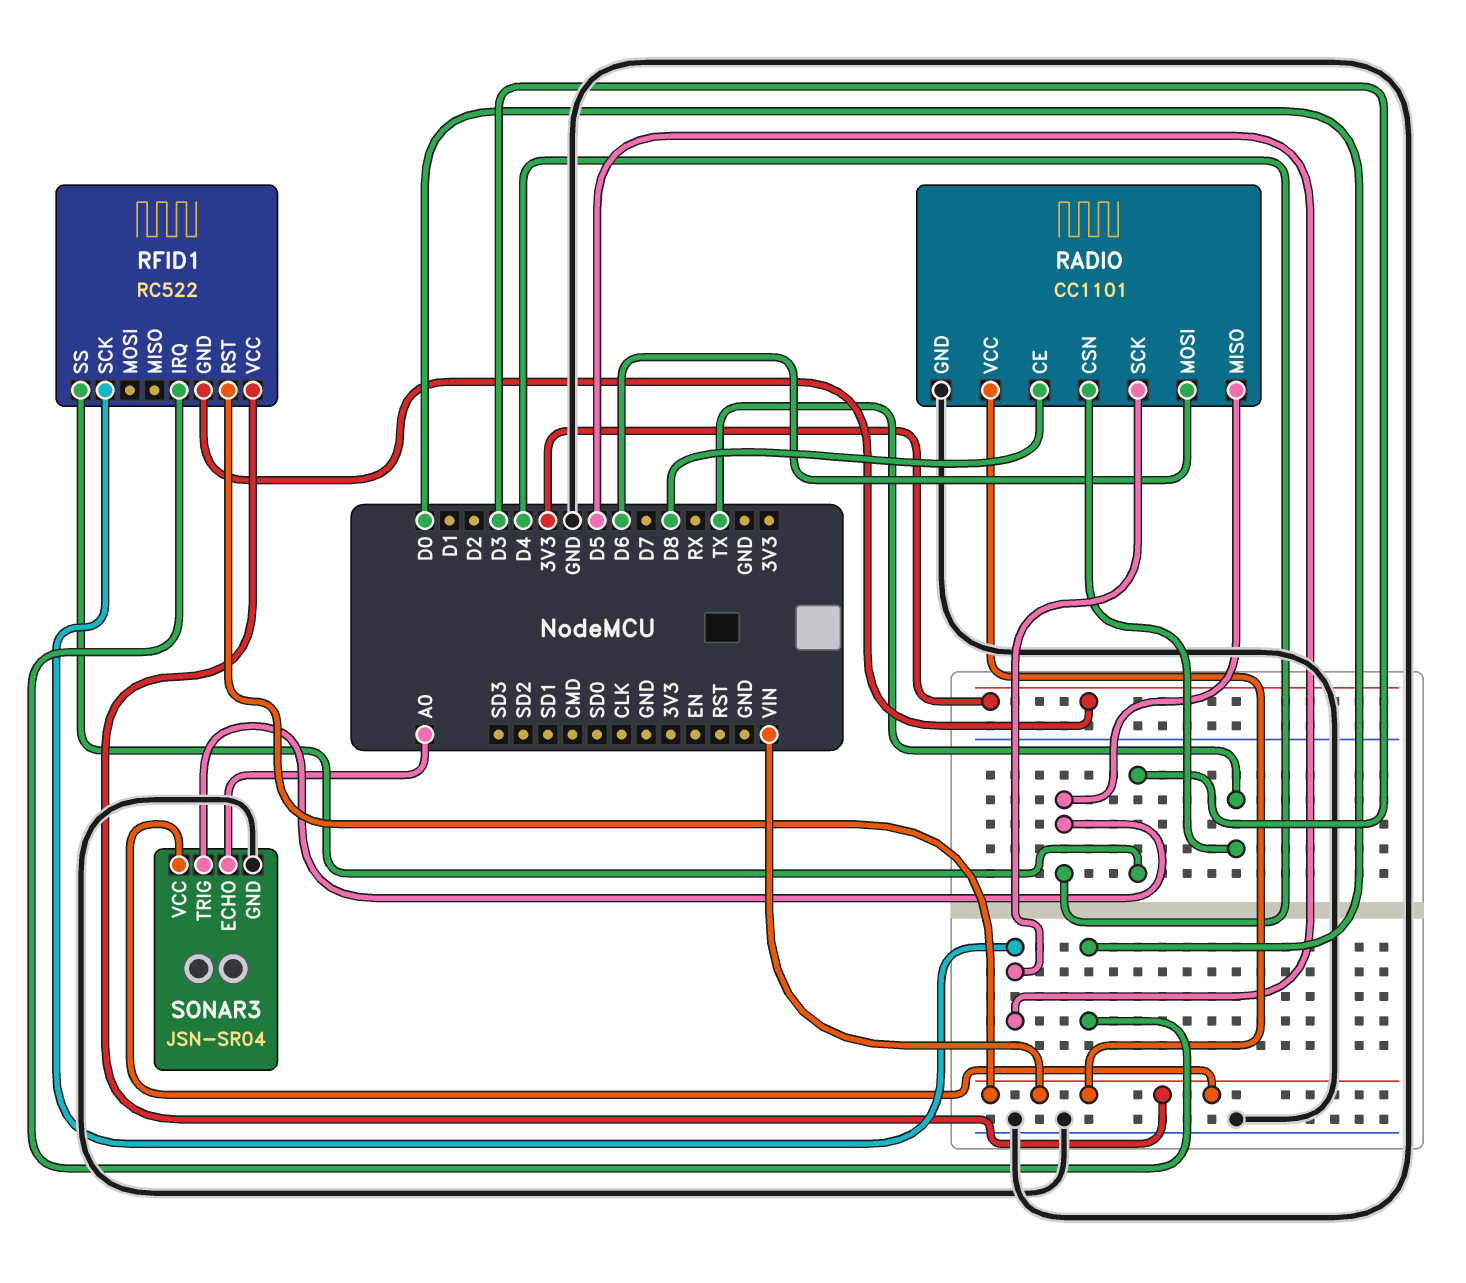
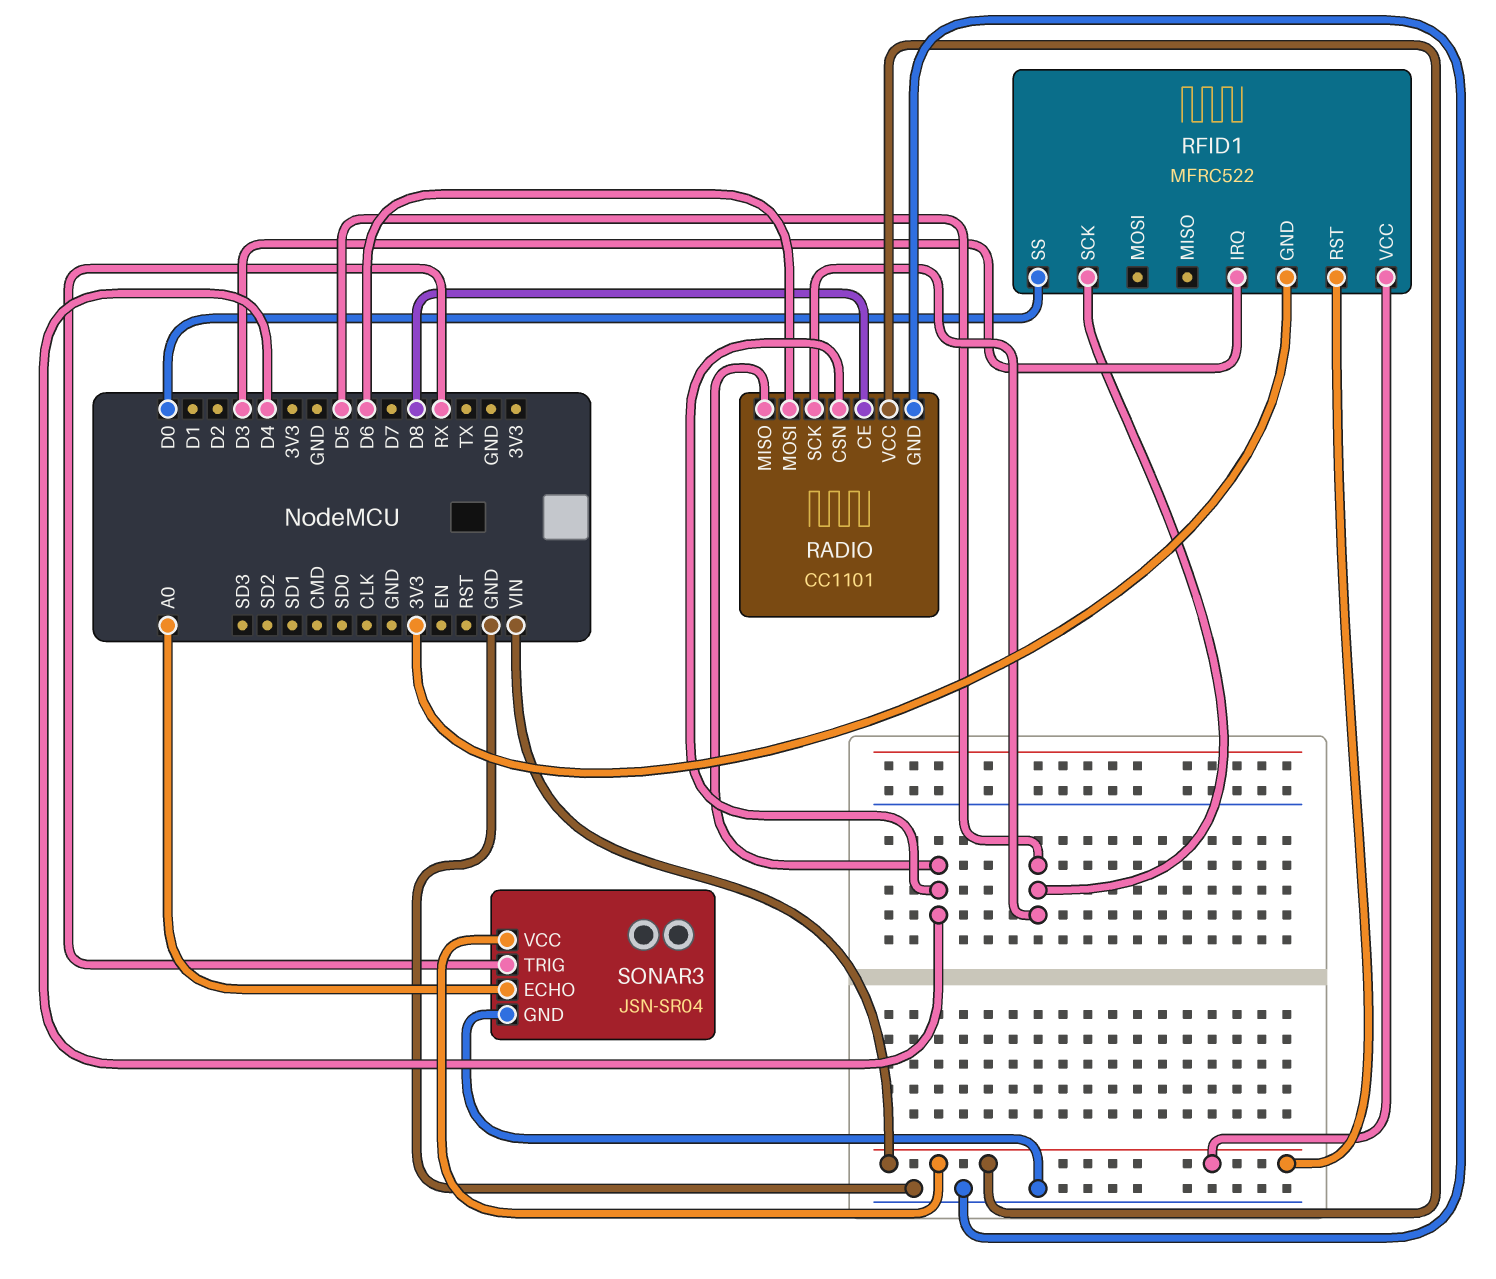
RADIO pin CSN: TX -> D4
RFID1: RC522 -> MFRC522
RFID1 pin IRQ: D0 -> D3
RFID1 pin SS: D3 -> D0
SONAR3 pin TRIG: D4 -> RX

